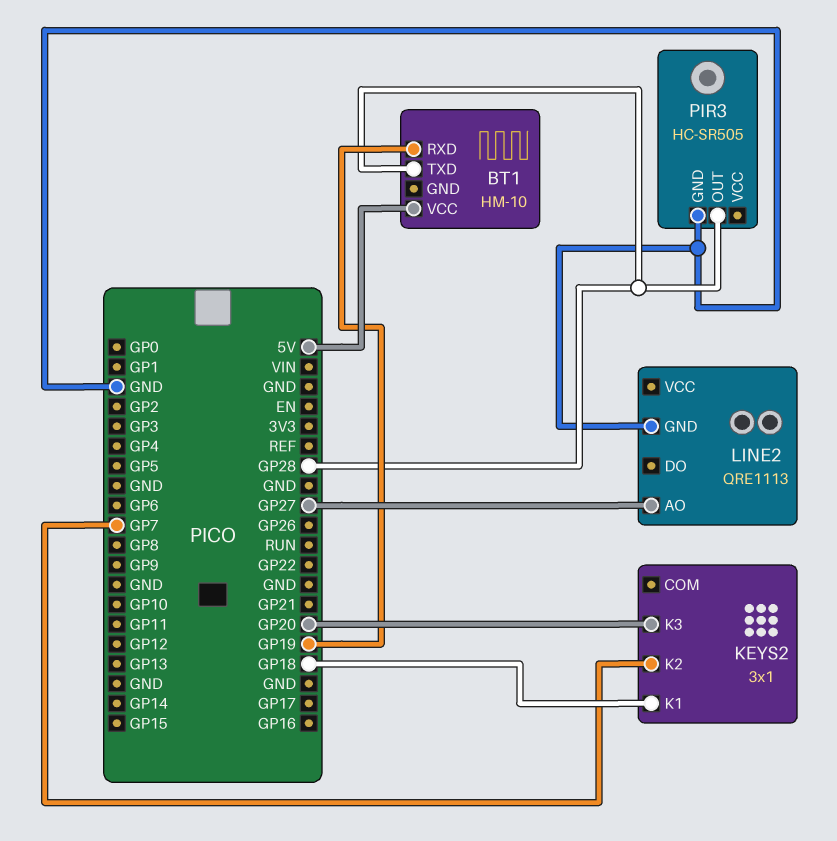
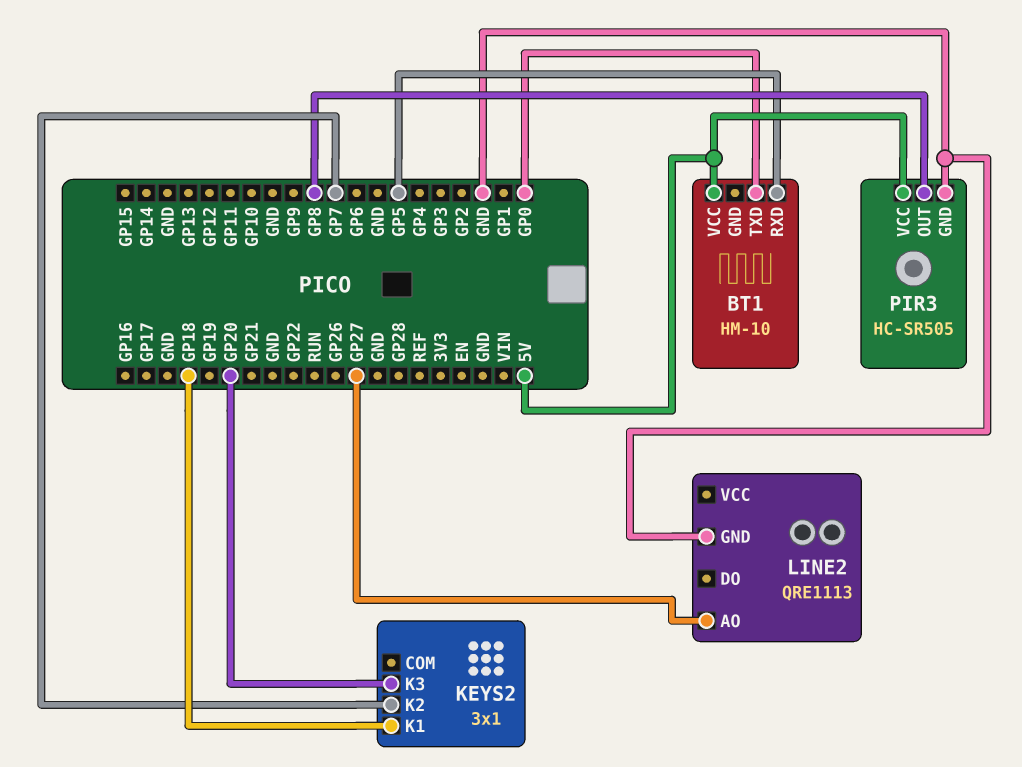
BT1 pin RXD: GP19 -> GP5
BT1 pin TXD: GP28 -> GP0
PIR3 pin OUT: GP28 -> GP8
PIR3 pin VCC: none -> 5V

